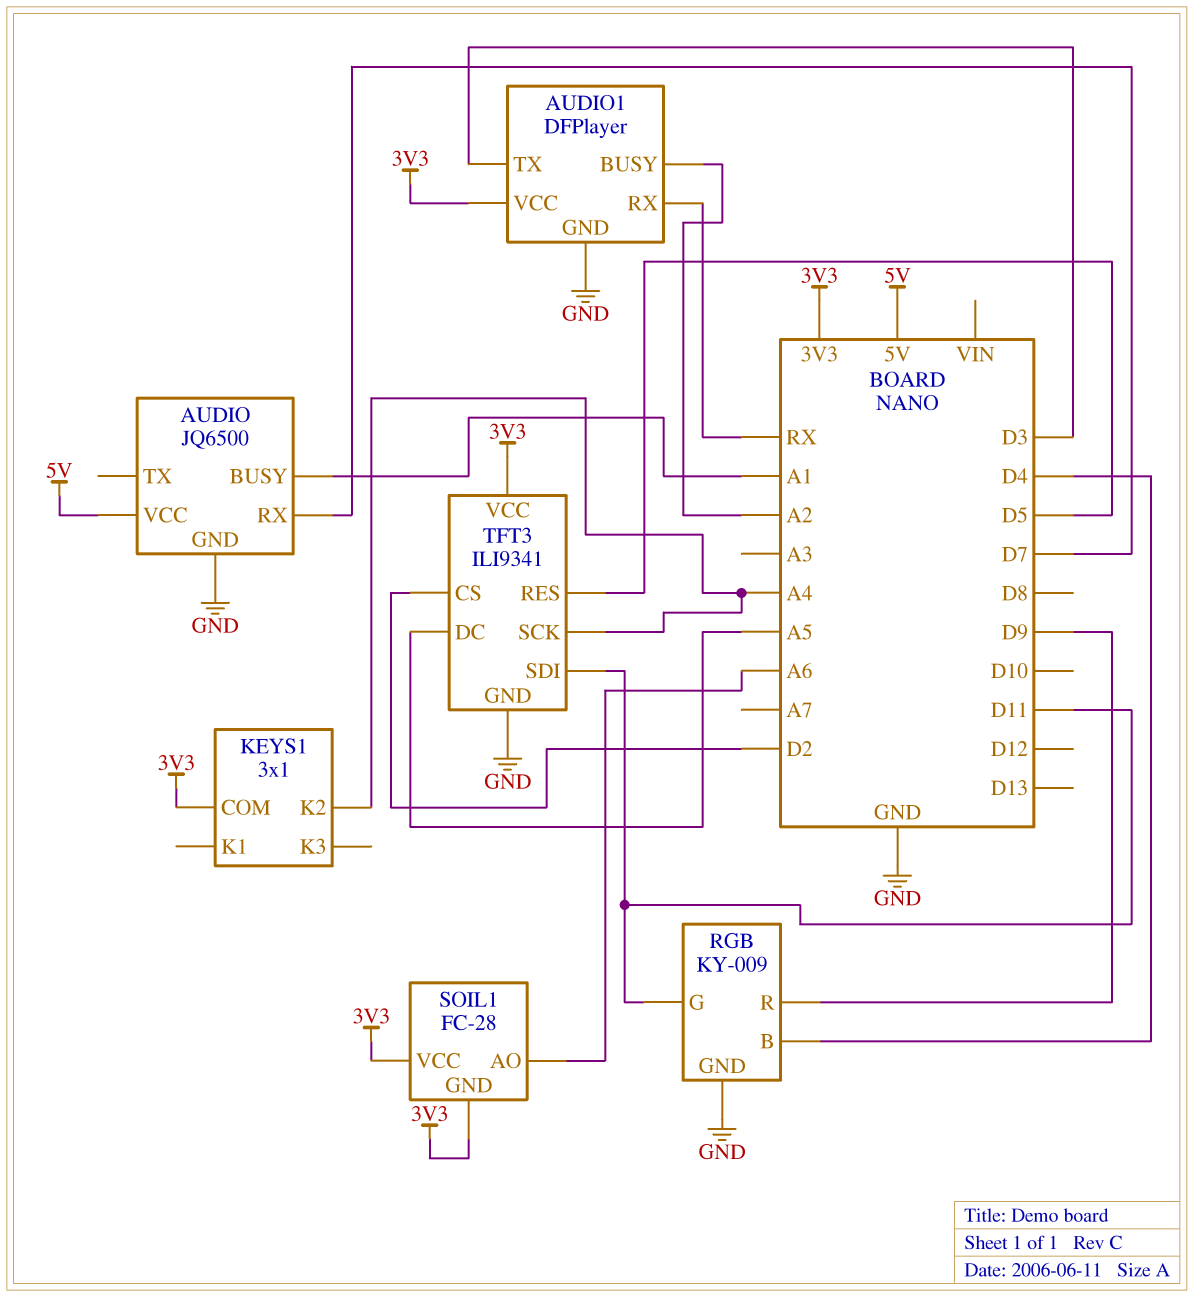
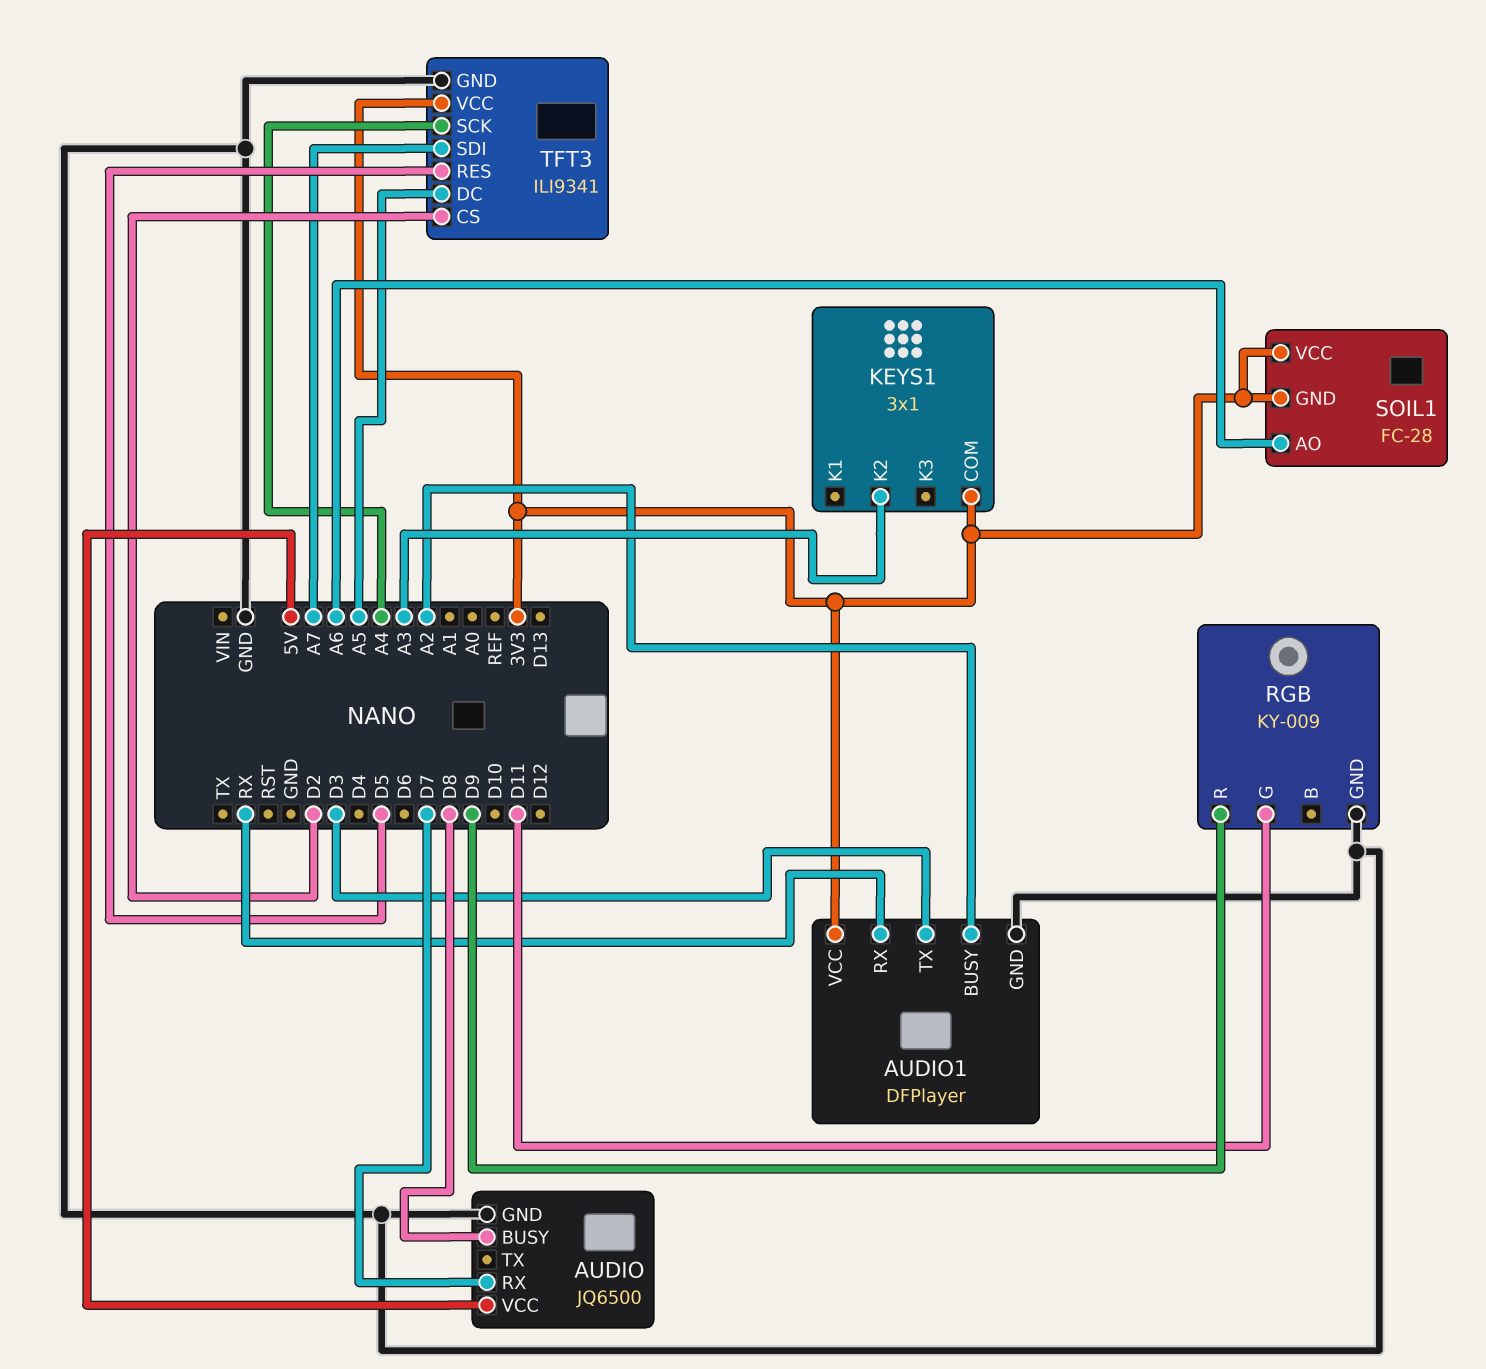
AUDIO pin BUSY: A1 -> D8
KEYS1 pin K2: A4 -> A3
RGB pin B: D4 -> none
TFT3 pin SDI: D11 -> A7

